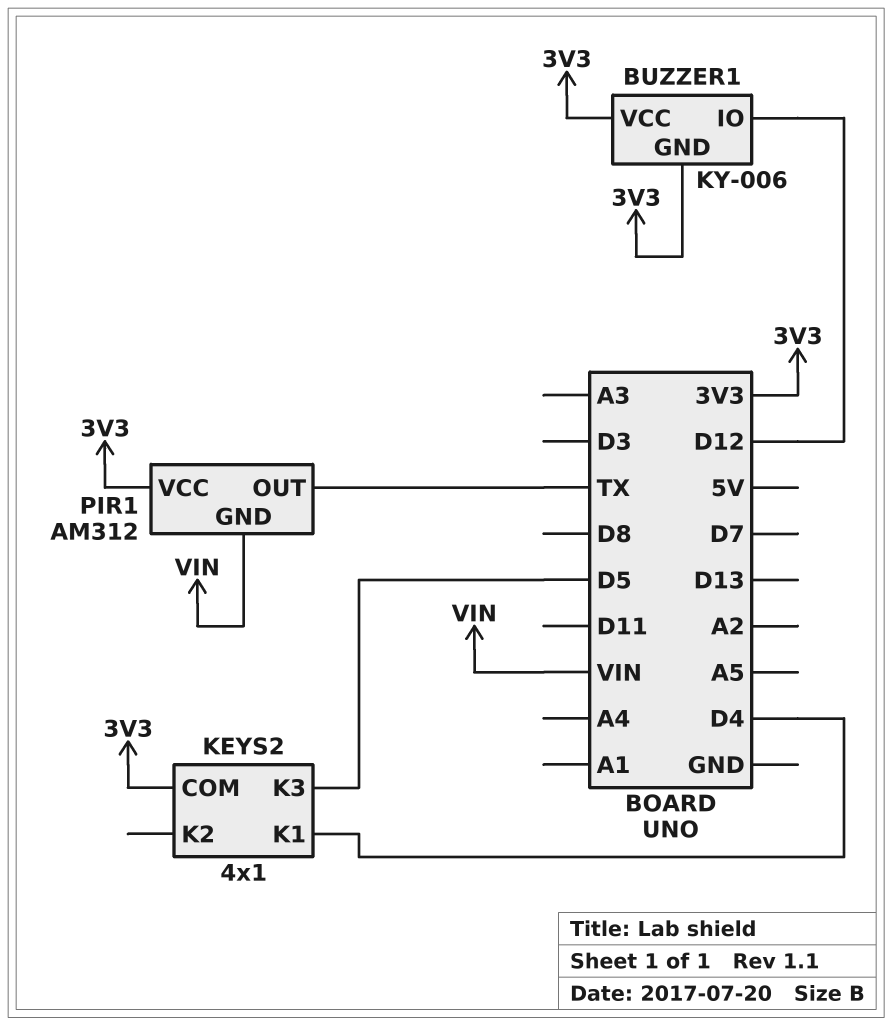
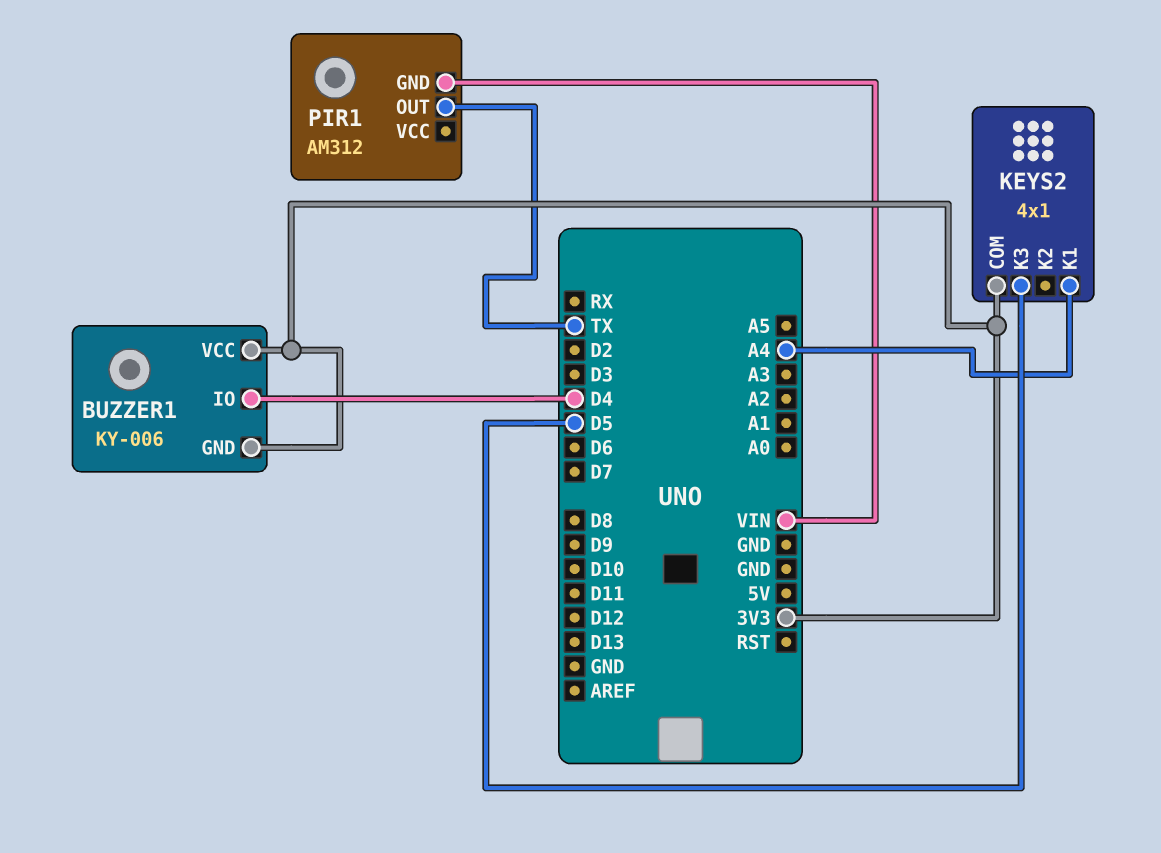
BUZZER1 pin IO: D12 -> D4
KEYS2 pin K1: D4 -> A4
PIR1 pin VCC: 3V3 -> none

